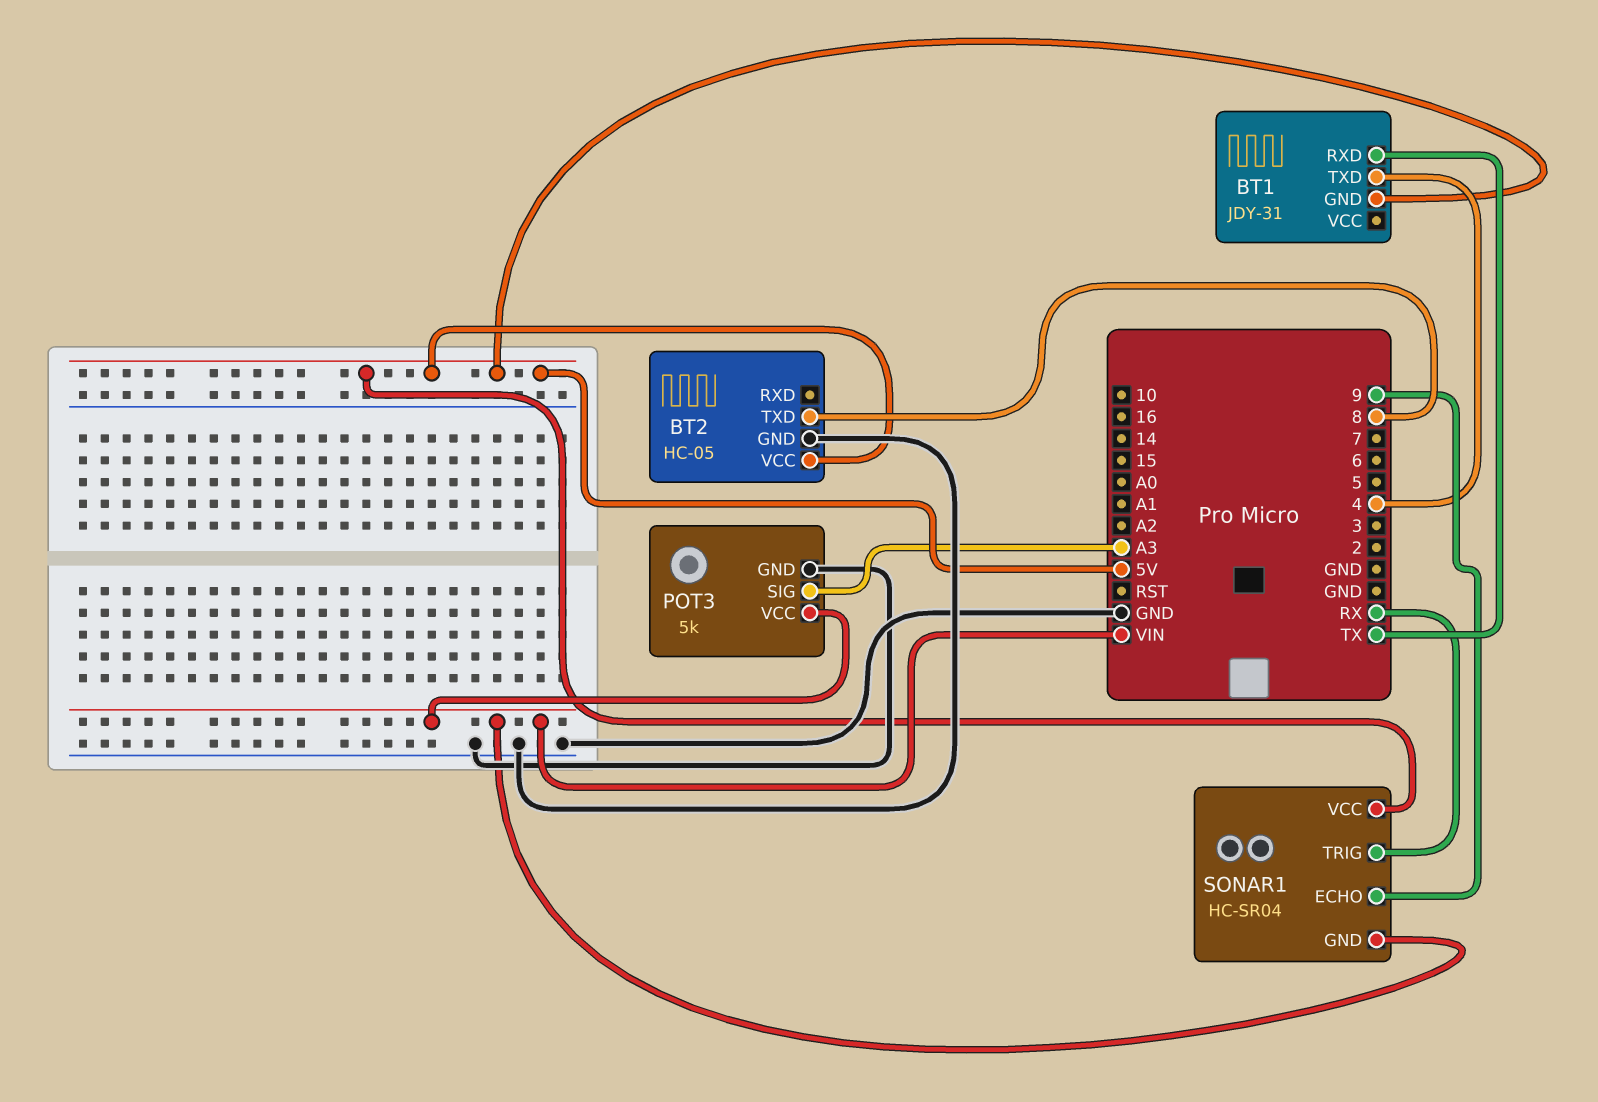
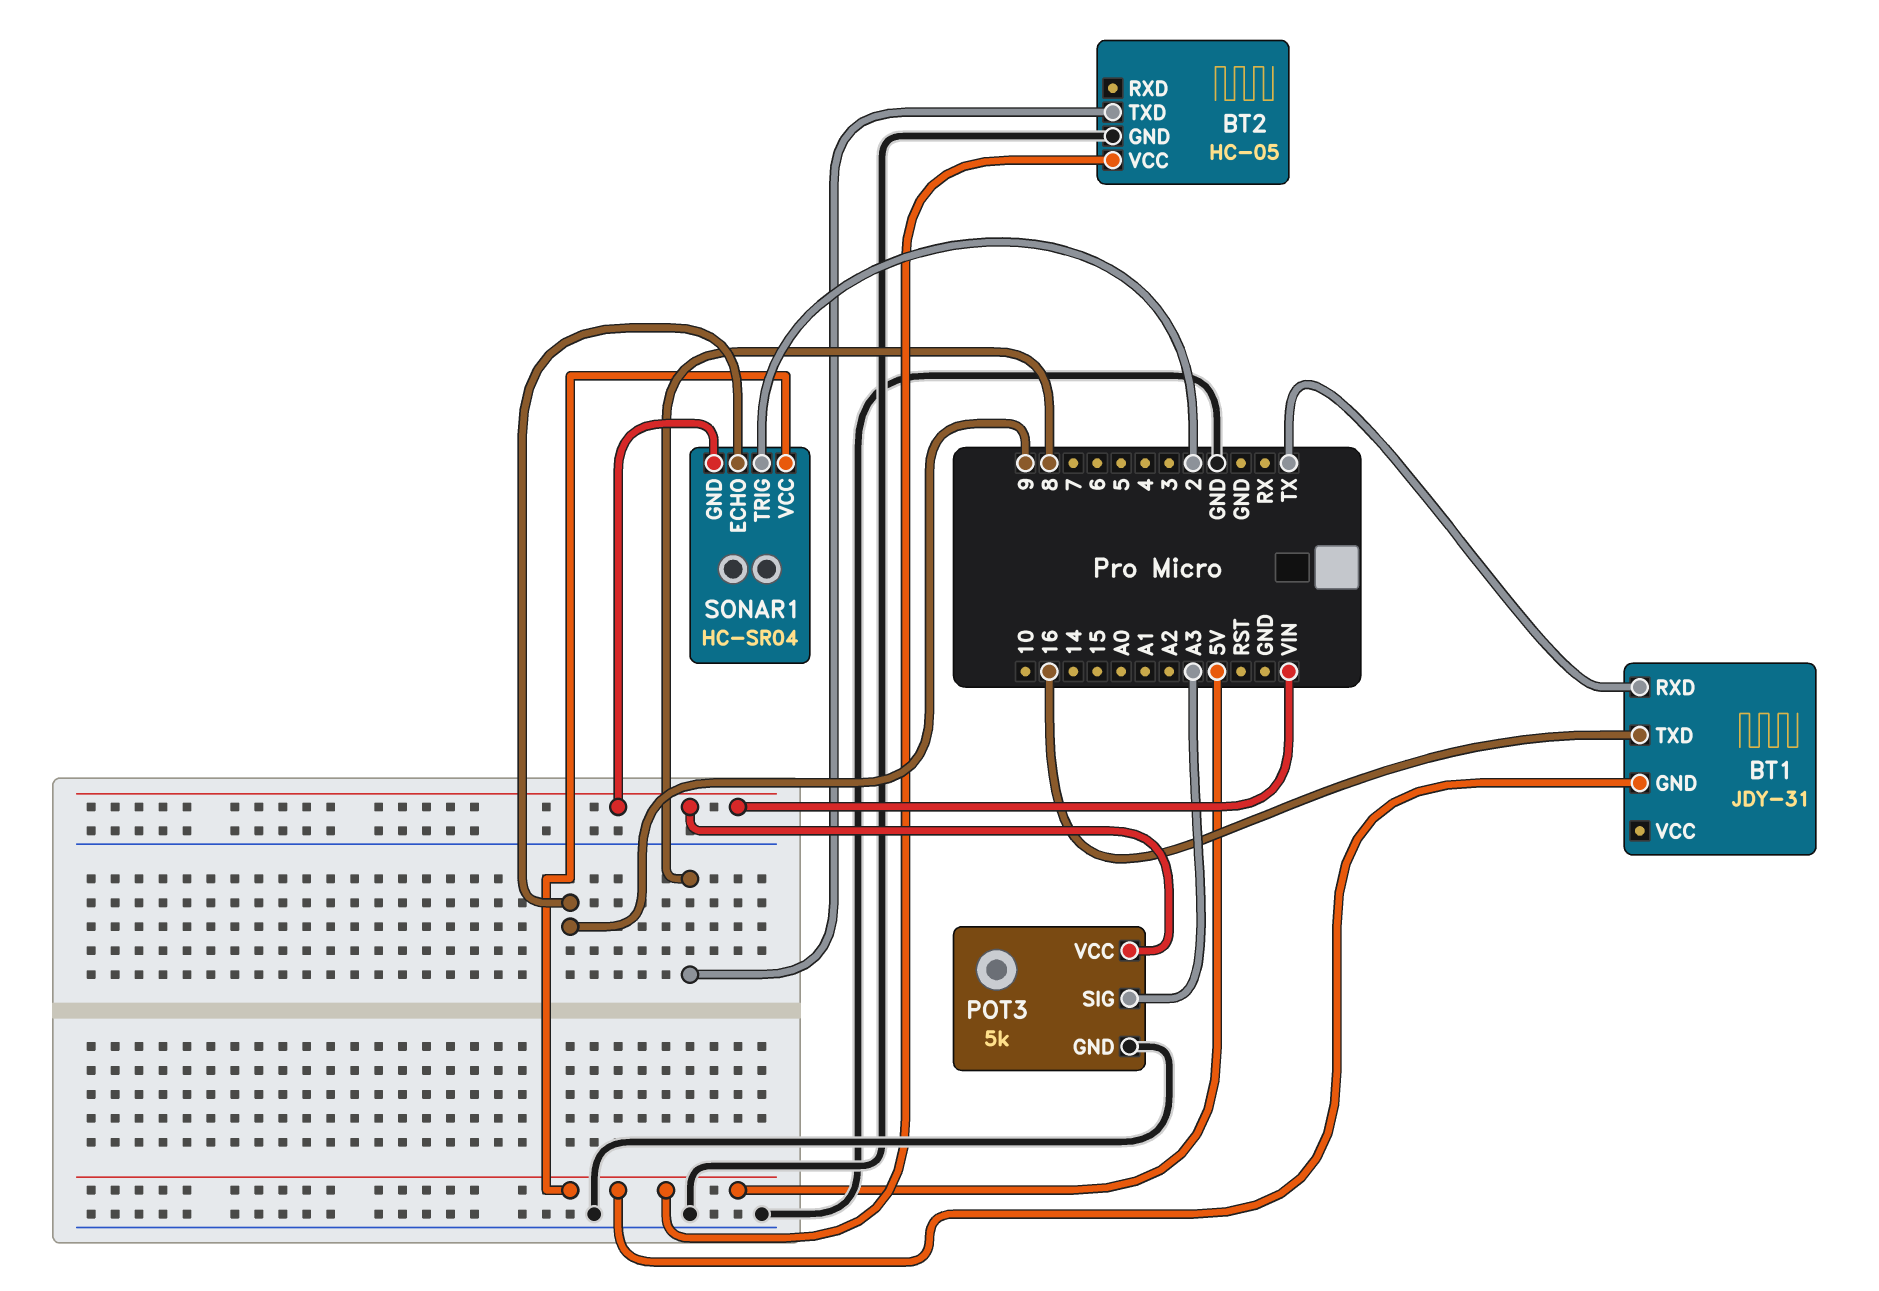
BT1 pin TXD: 4 -> 16
SONAR1 pin TRIG: RX -> 2

